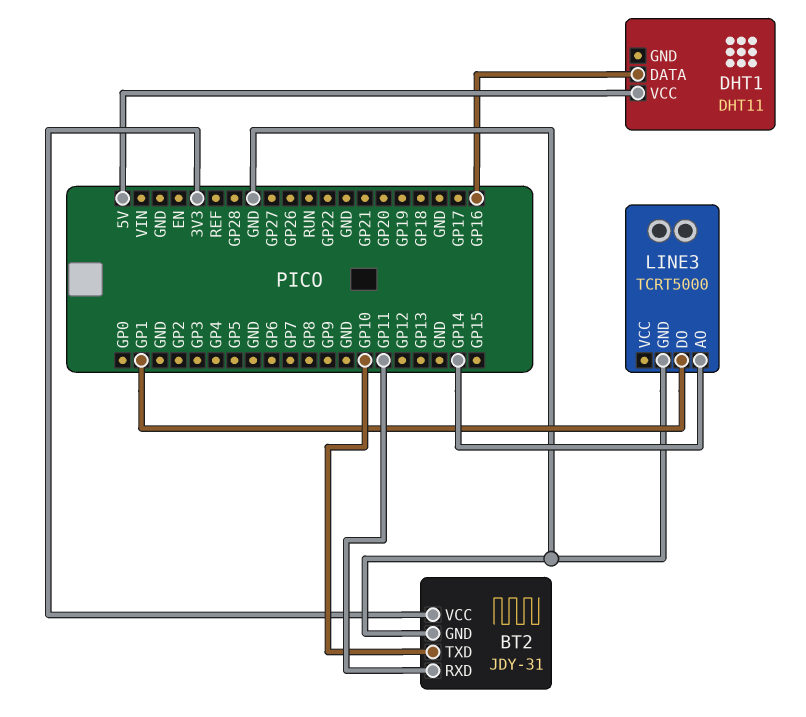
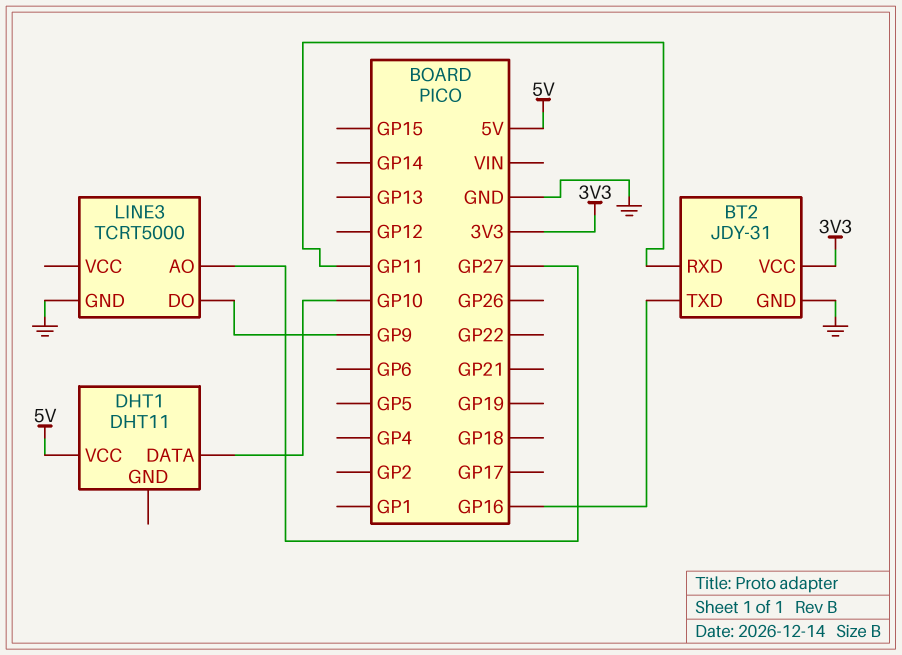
BT2 pin TXD: GP10 -> GP16
DHT1 pin DATA: GP16 -> GP10
LINE3 pin AO: GP14 -> GP27
LINE3 pin DO: GP1 -> GP9

